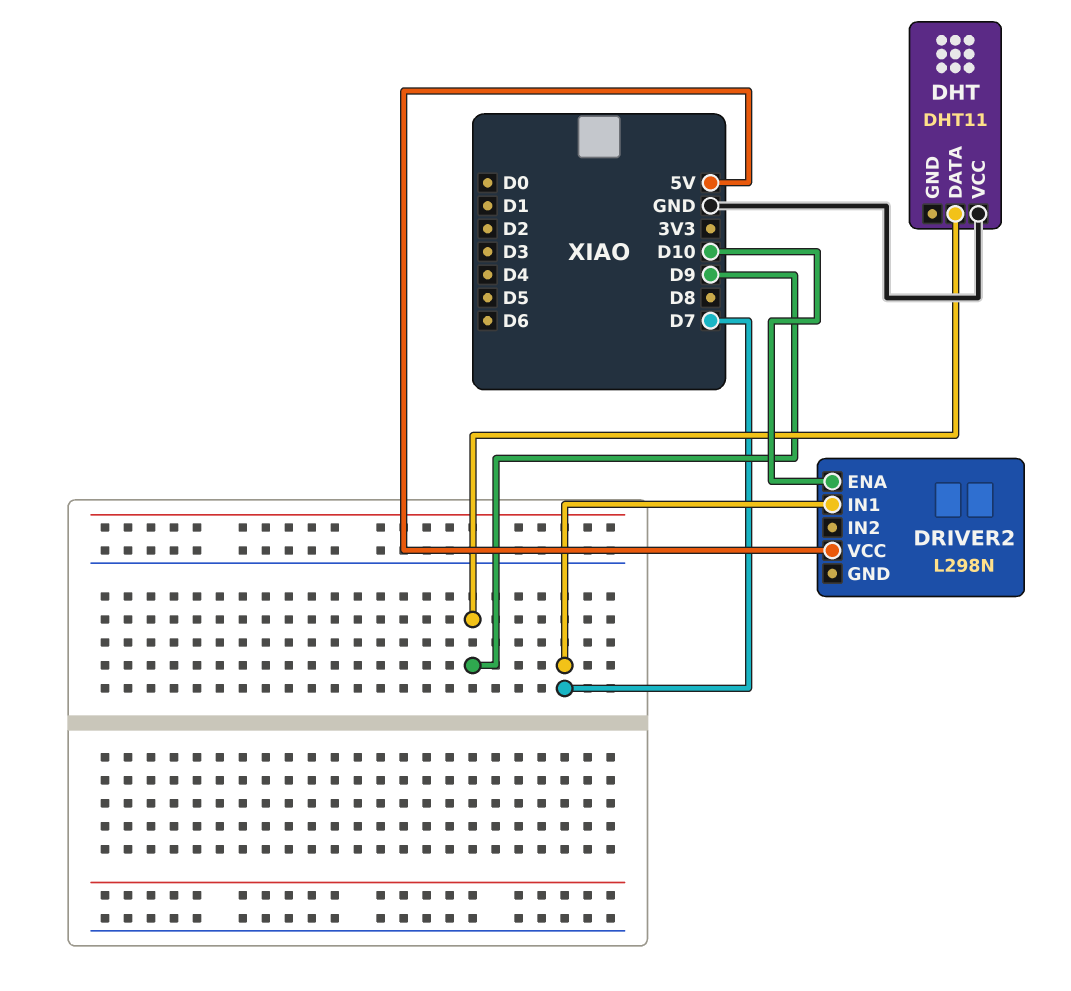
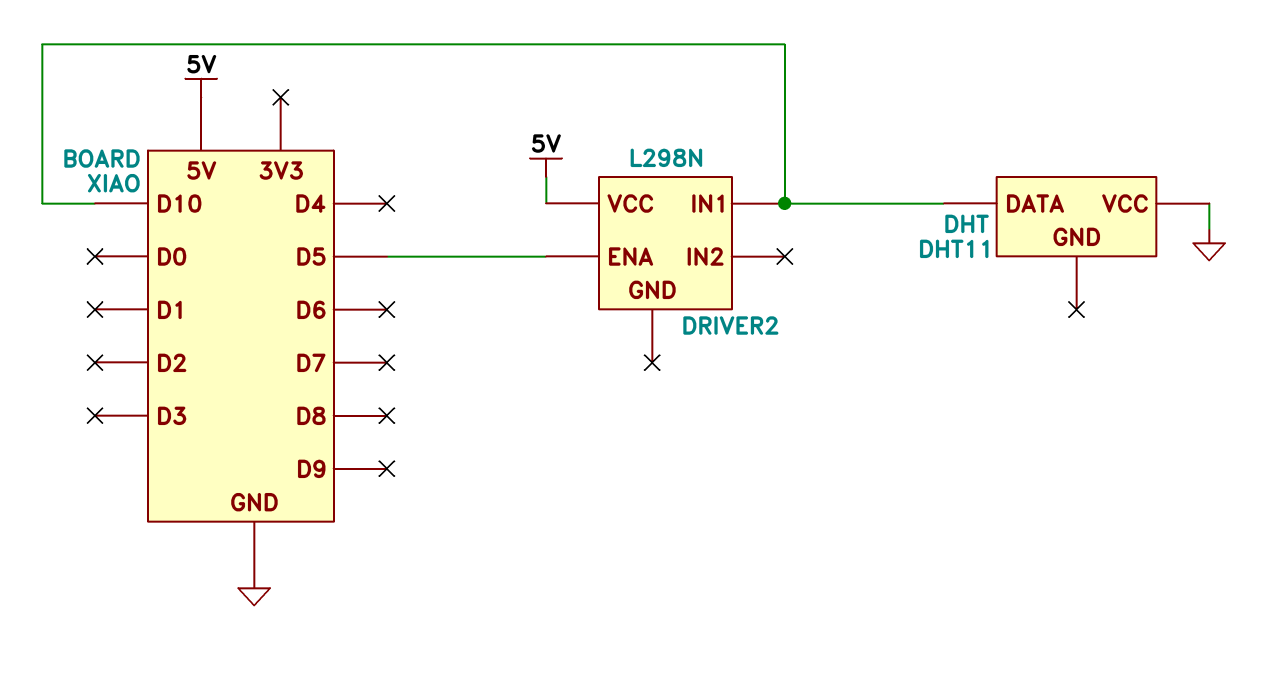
DHT pin DATA: D9 -> D10
DRIVER2 pin ENA: D10 -> D5
DRIVER2 pin IN1: D7 -> D10

